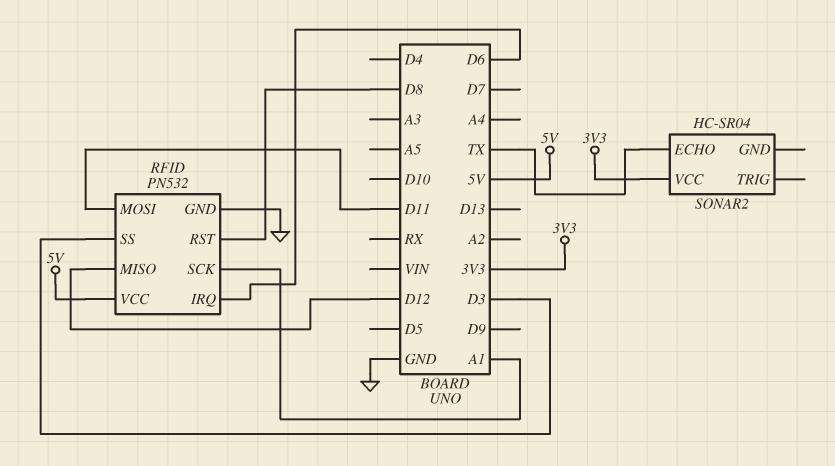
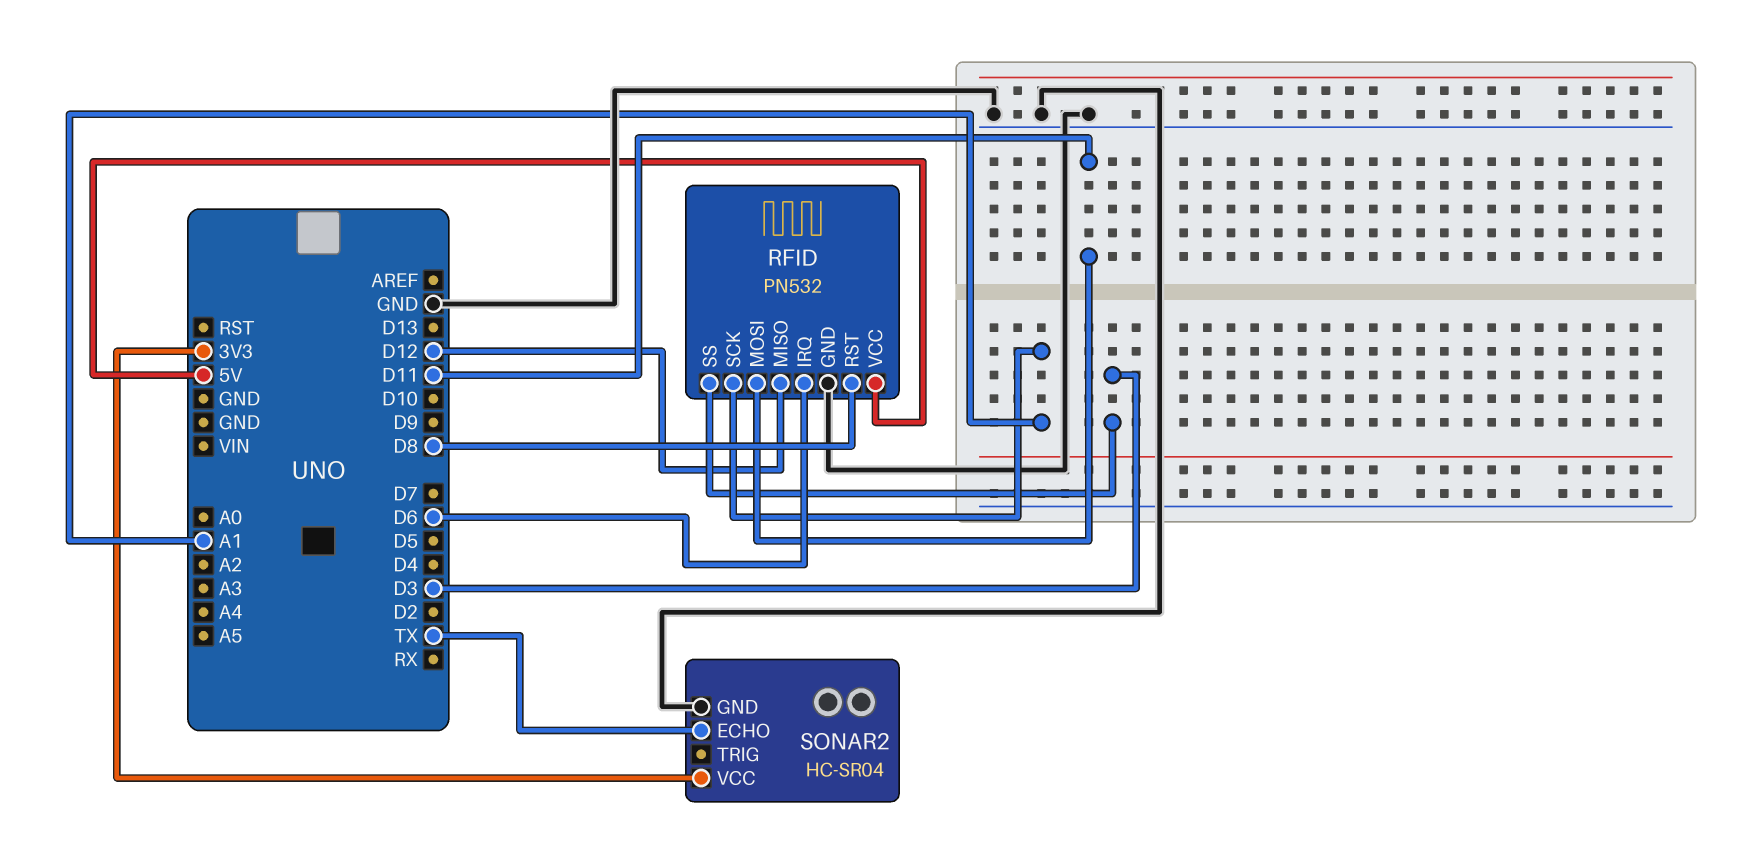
SONAR2 pin GND: none -> GND

